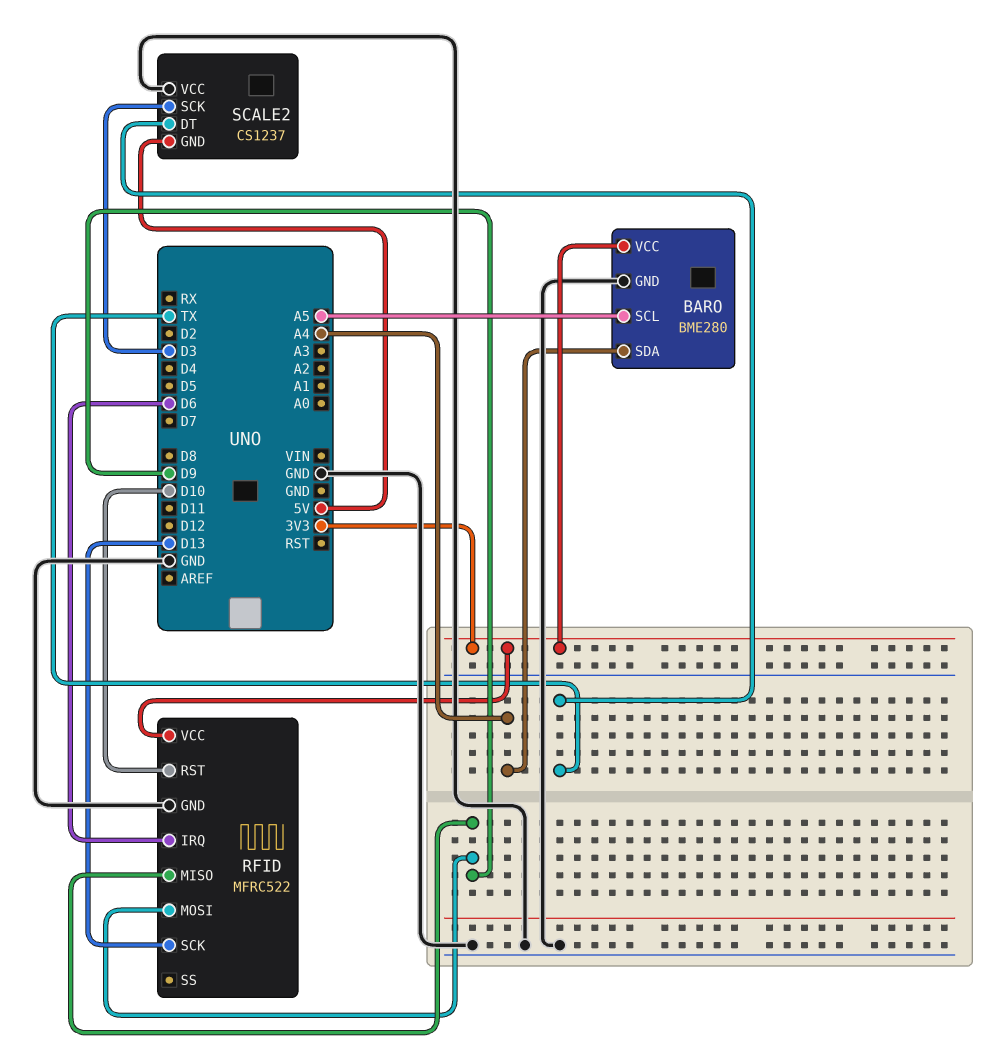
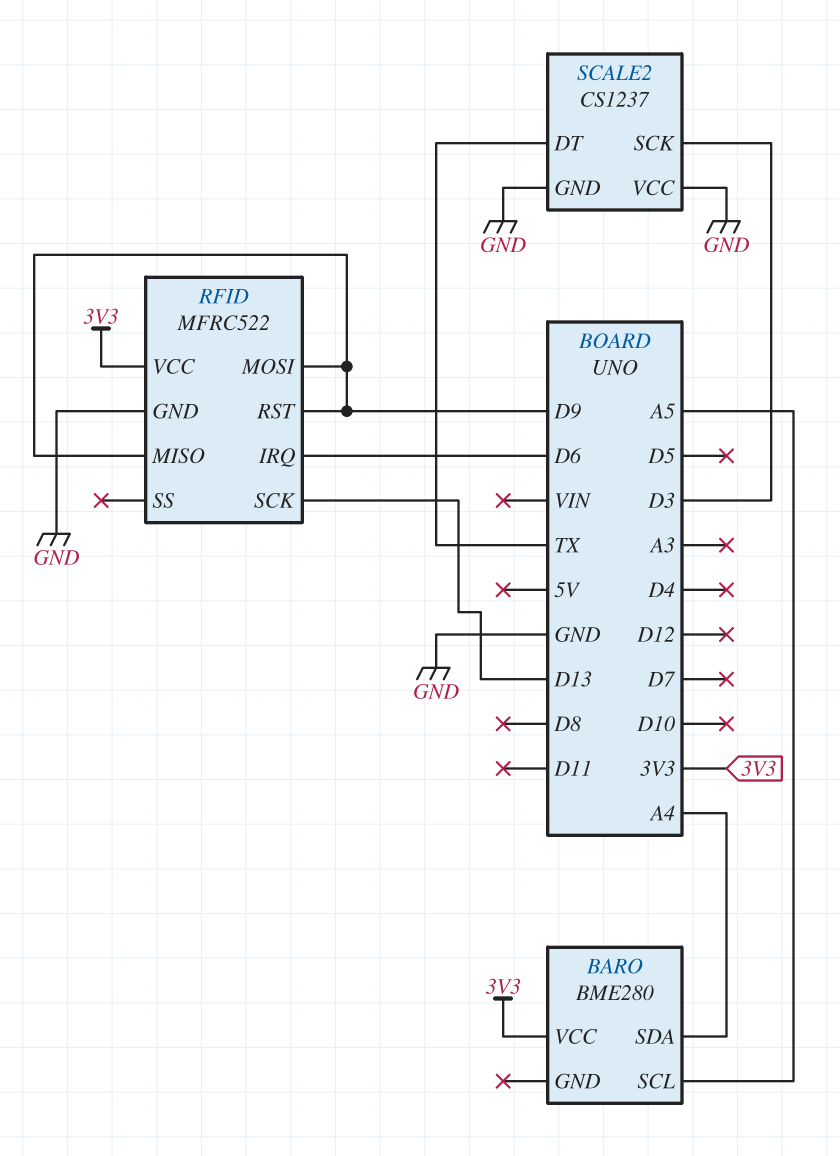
BARO pin GND: GND -> none
RFID pin RST: D10 -> D9
SCALE2 pin GND: 5V -> GND

